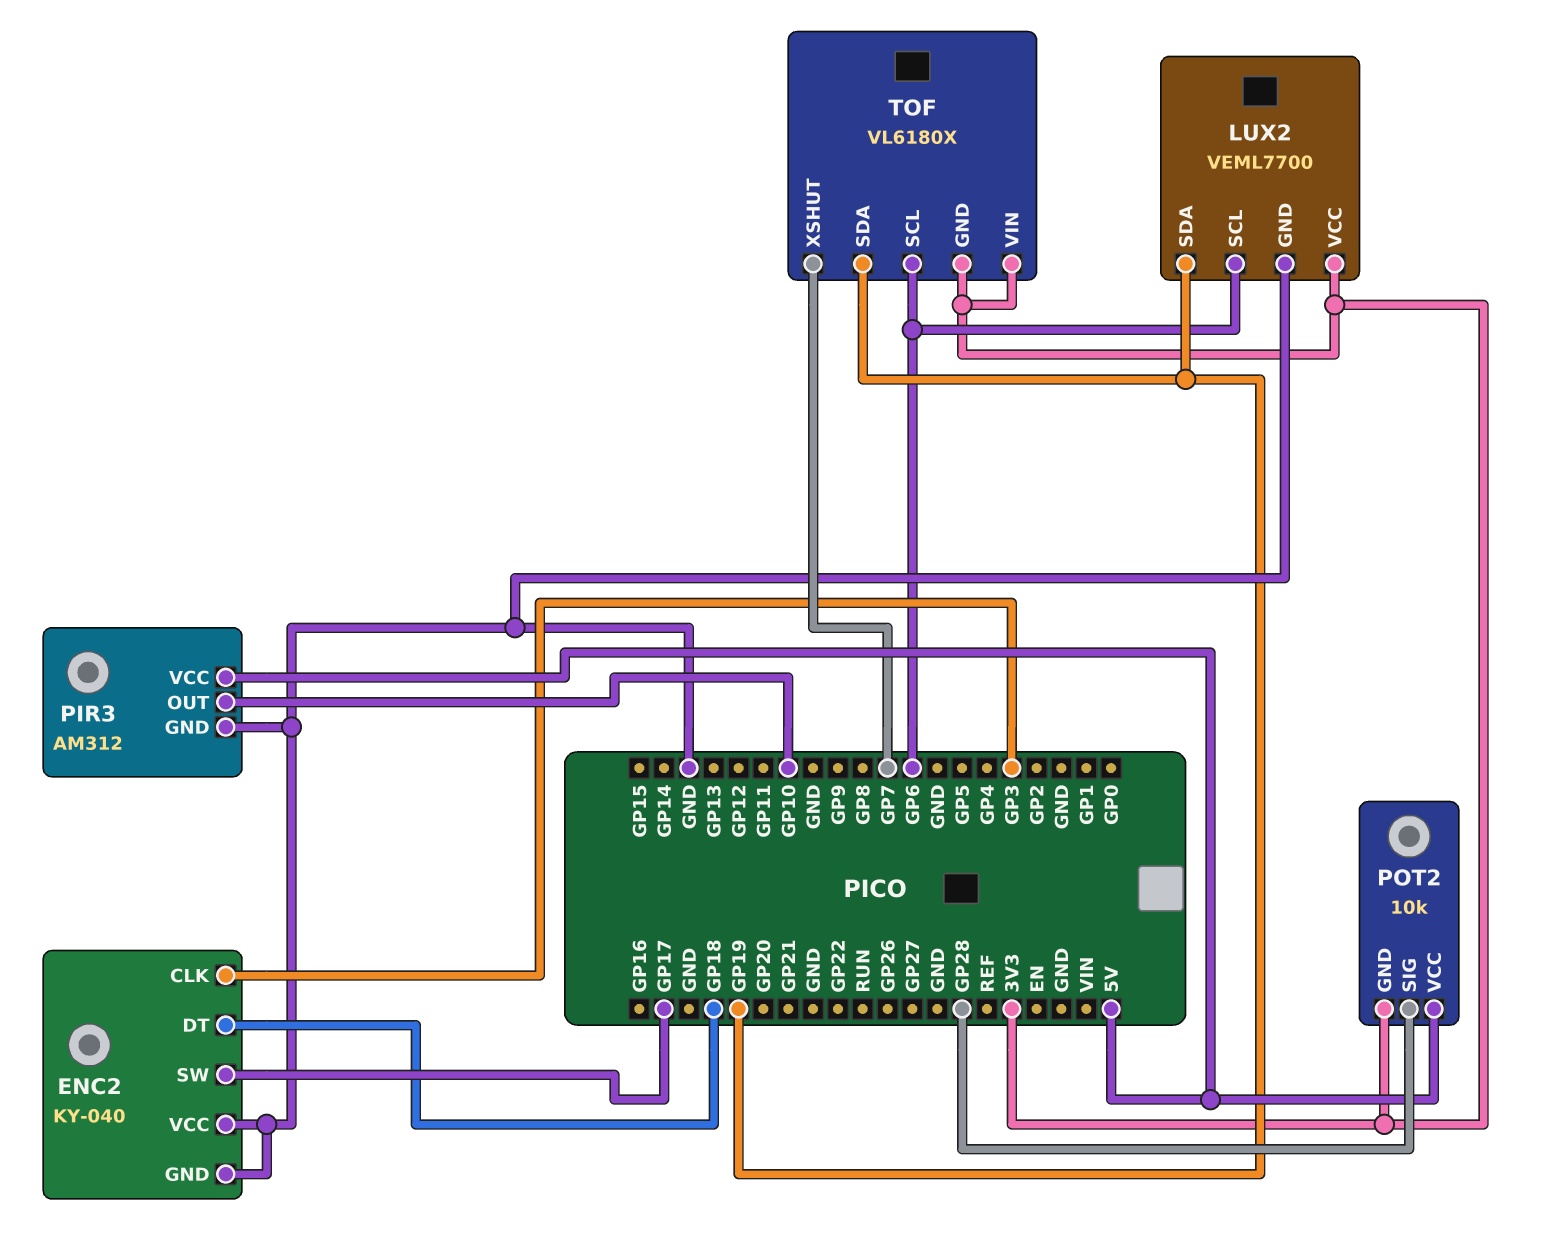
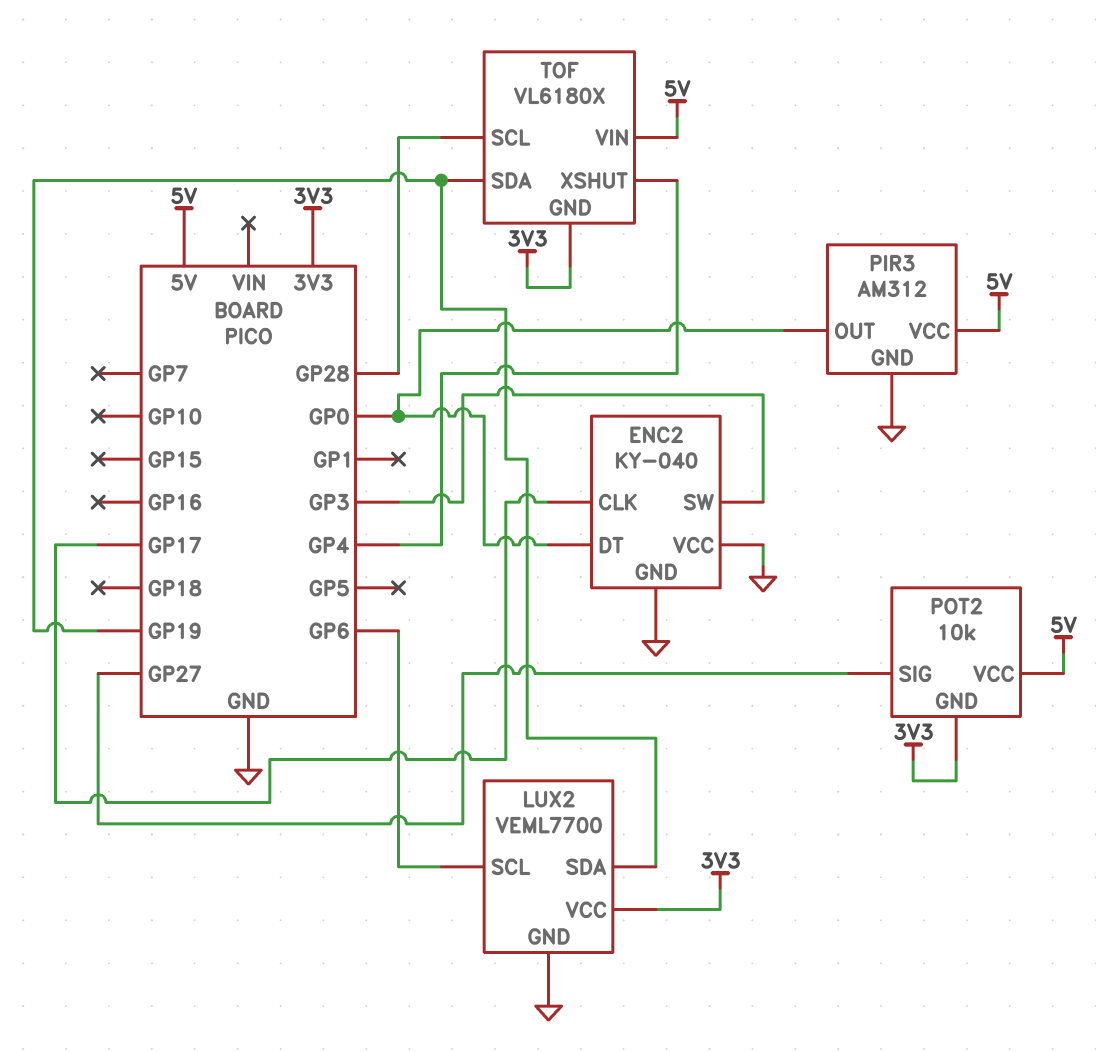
ENC2 pin CLK: GP3 -> GP17
ENC2 pin DT: GP18 -> GP0
ENC2 pin SW: GP17 -> GP3
PIR3 pin OUT: GP10 -> GP0
POT2 pin SIG: GP28 -> GP27
TOF pin SCL: GP6 -> GP28
TOF pin VIN: 3V3 -> 5V
TOF pin XSHUT: GP7 -> GP4

